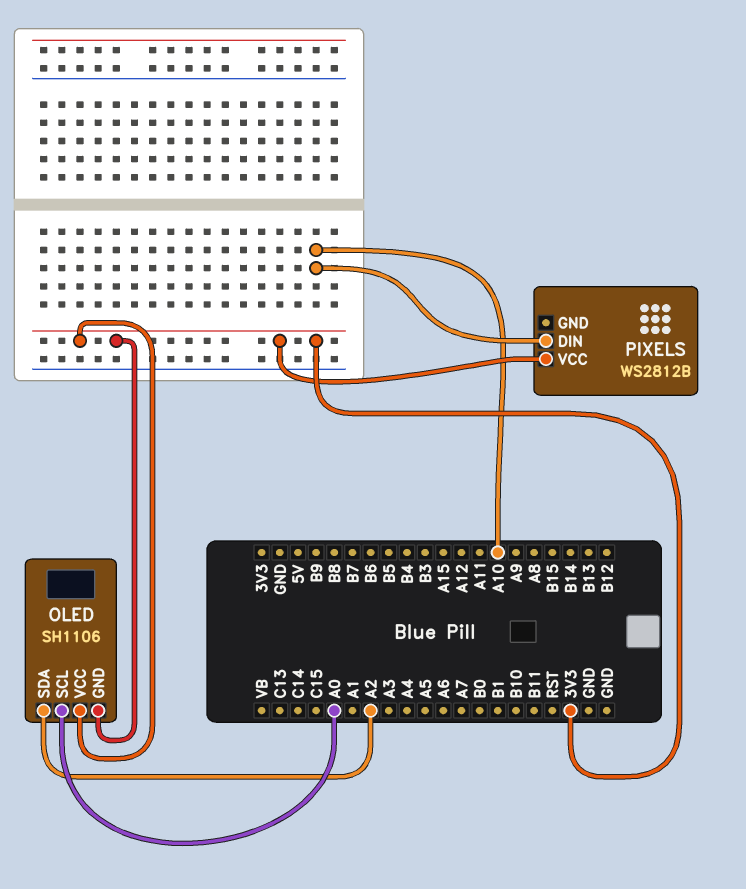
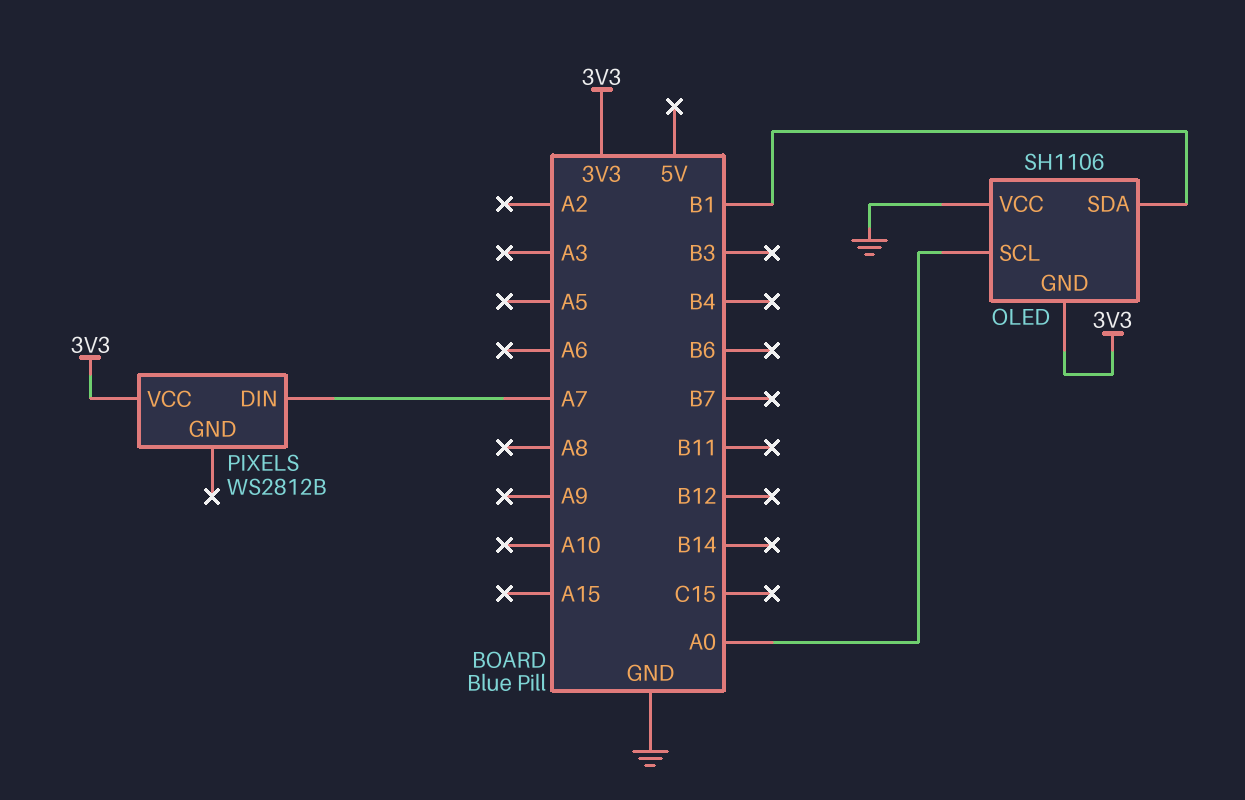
OLED pin SDA: A2 -> B1
OLED pin VCC: 3V3 -> GND
PIXELS pin DIN: A10 -> A7

